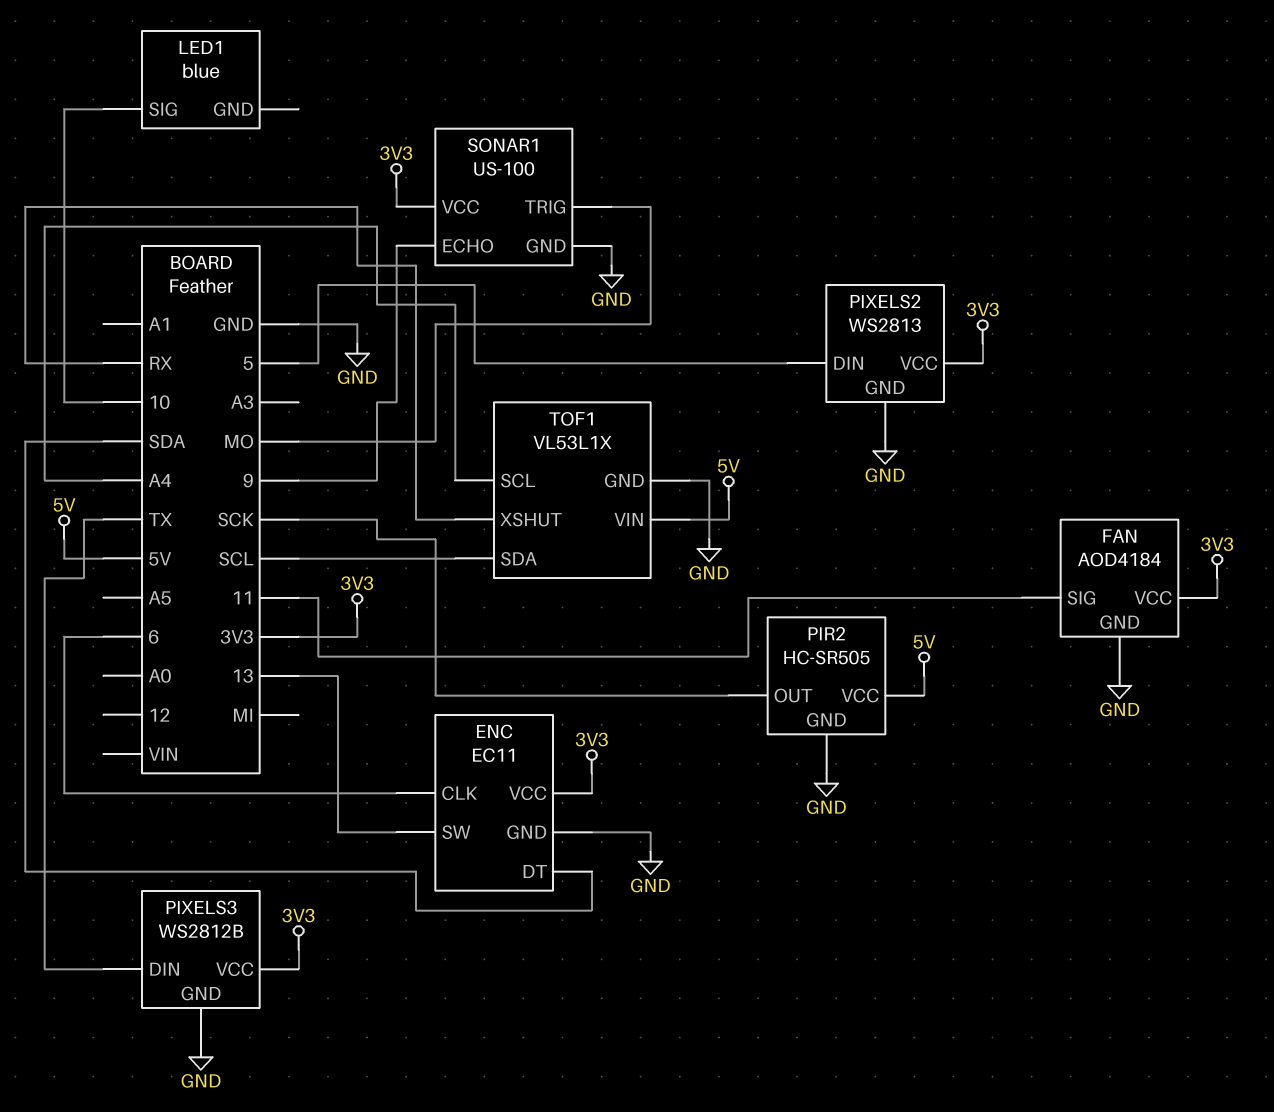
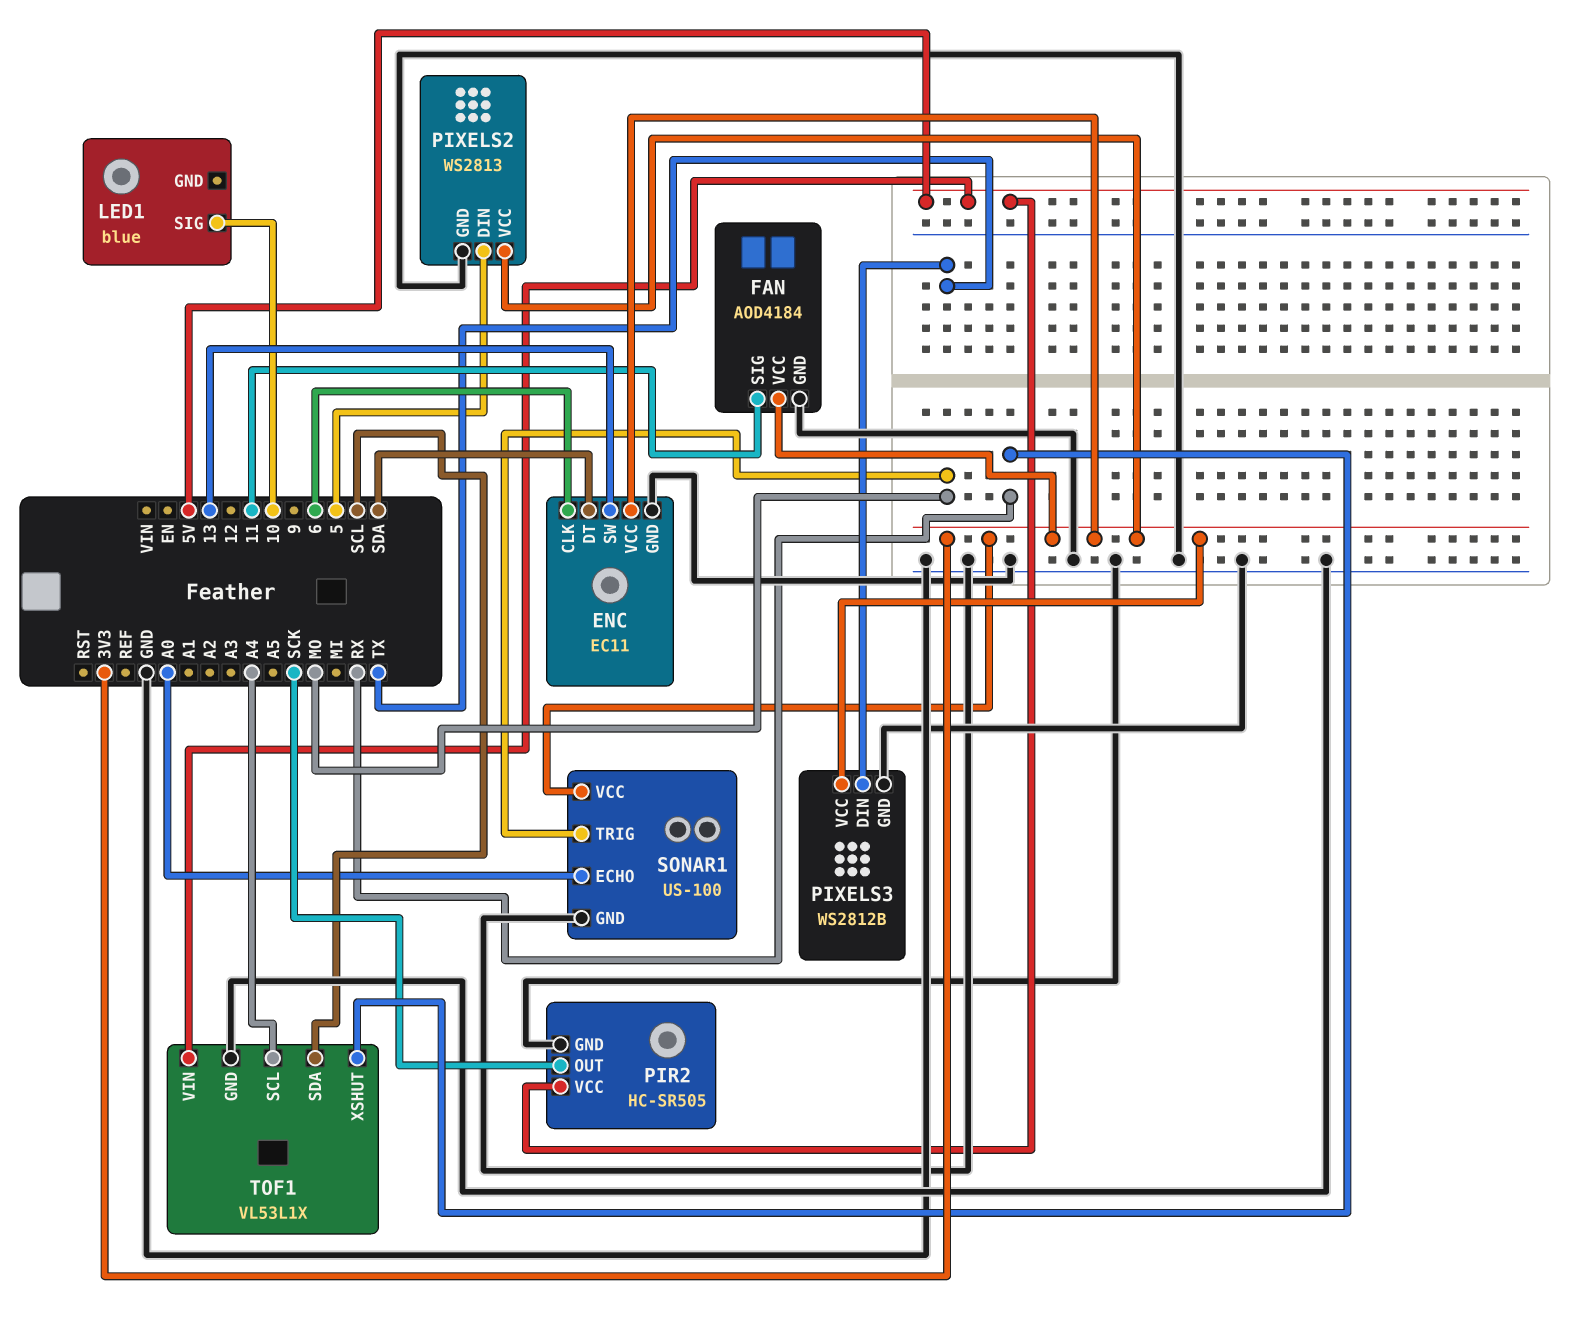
SONAR1 pin ECHO: 9 -> A0

